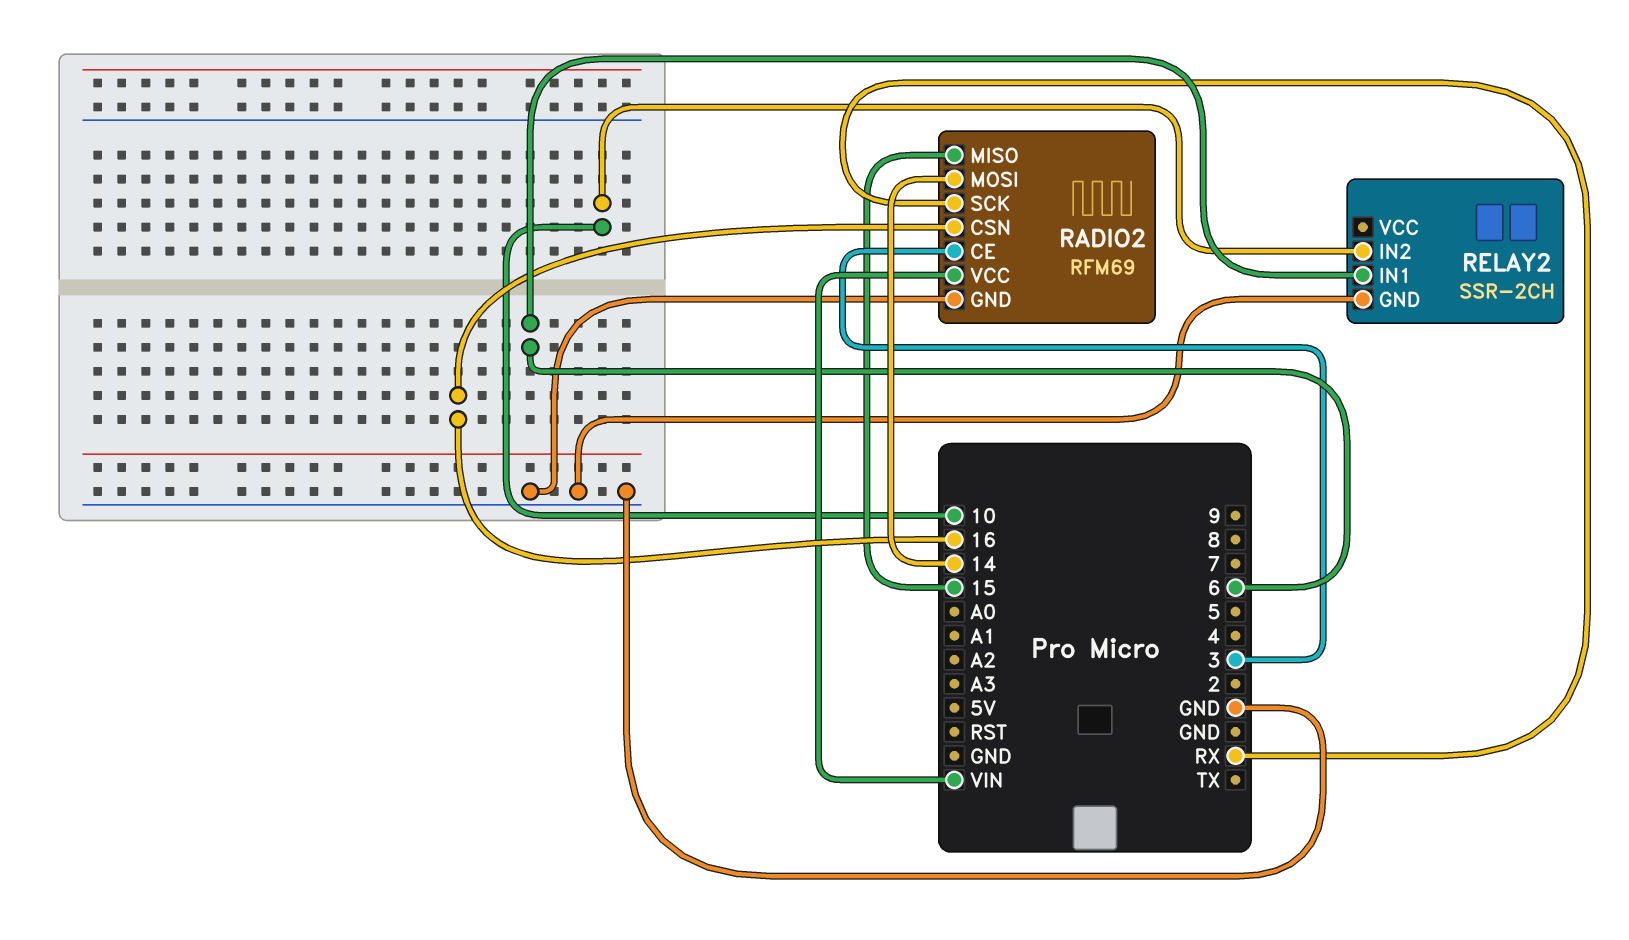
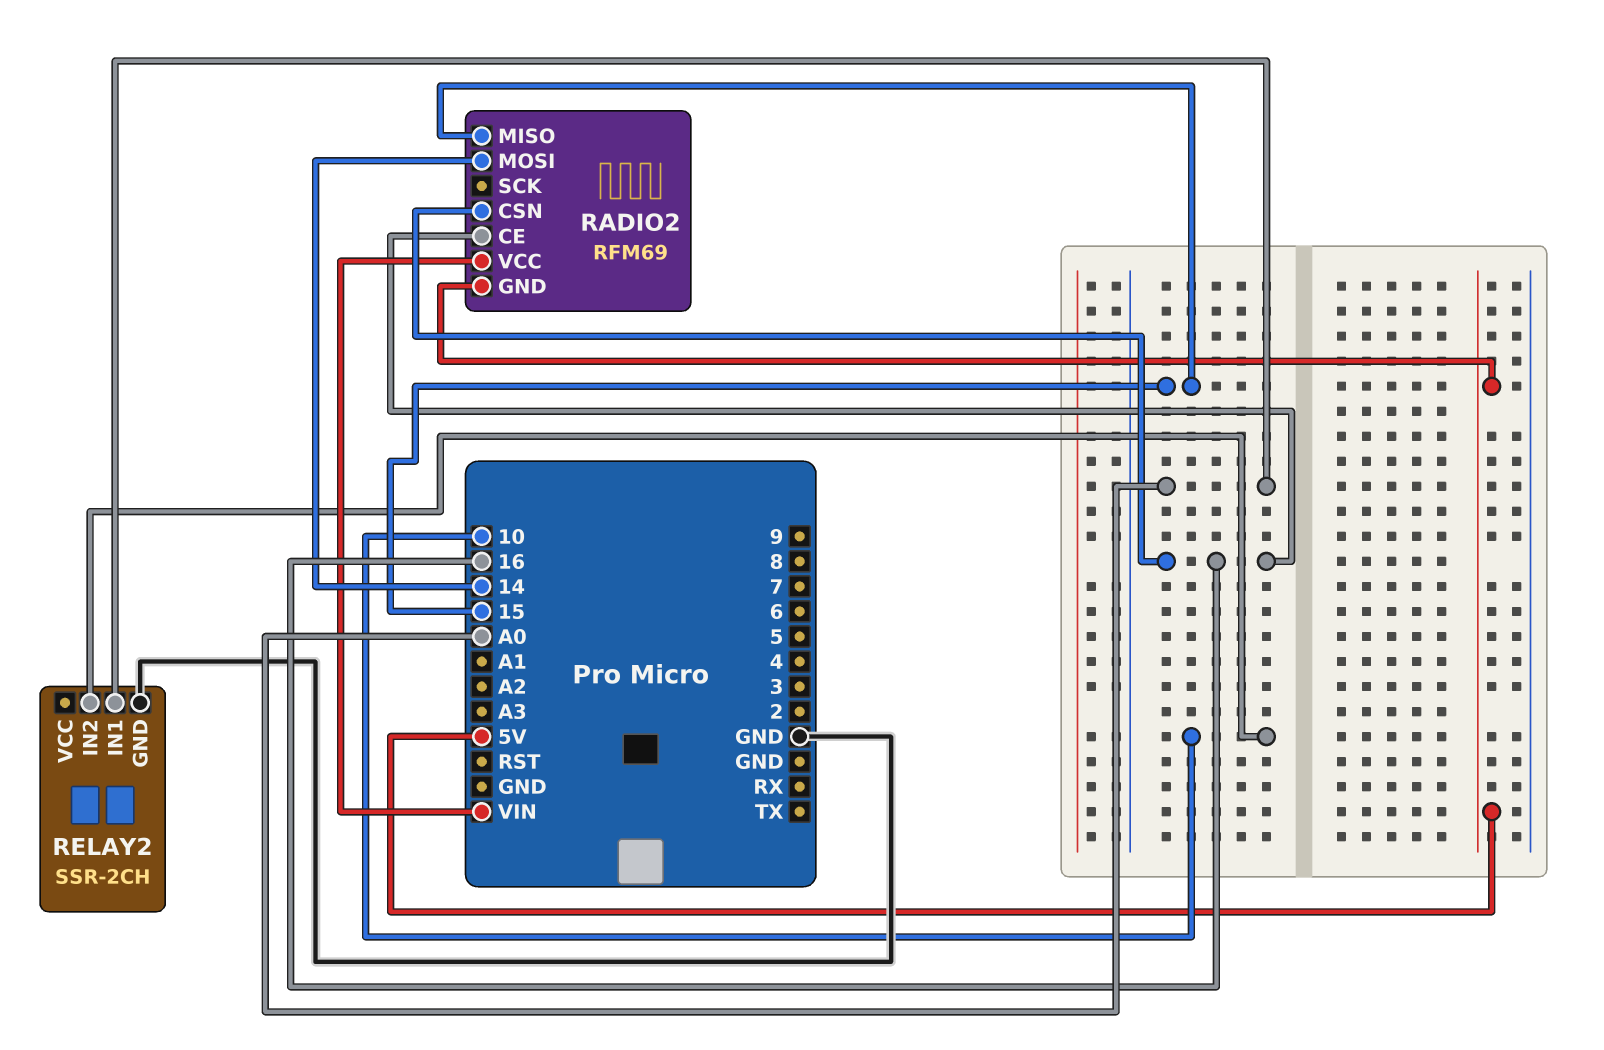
RADIO2 pin CE: 3 -> 16
RADIO2 pin GND: GND -> 5V
RADIO2 pin SCK: RX -> none
RELAY2 pin IN1: 6 -> A0

